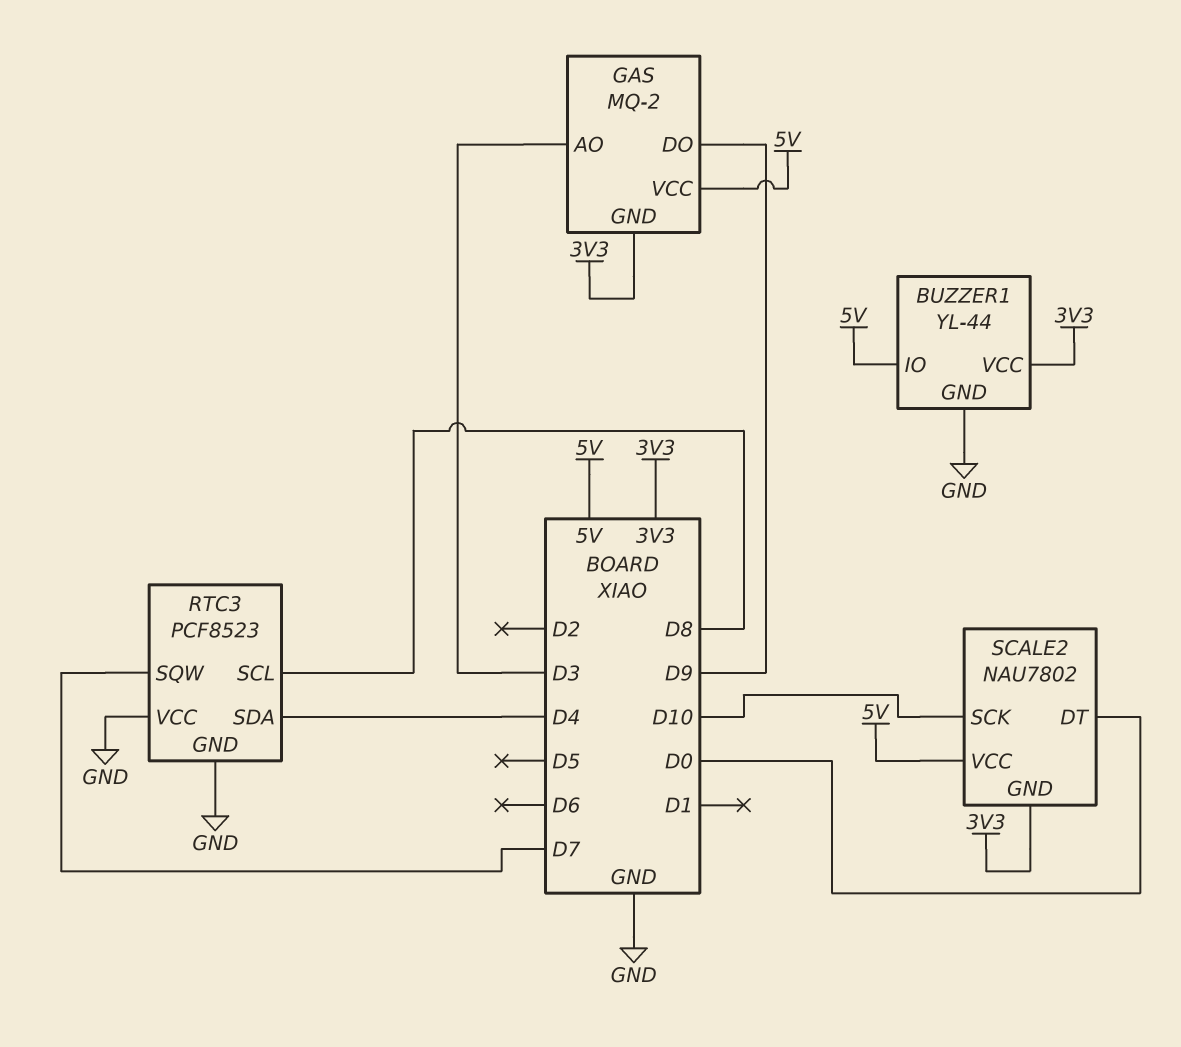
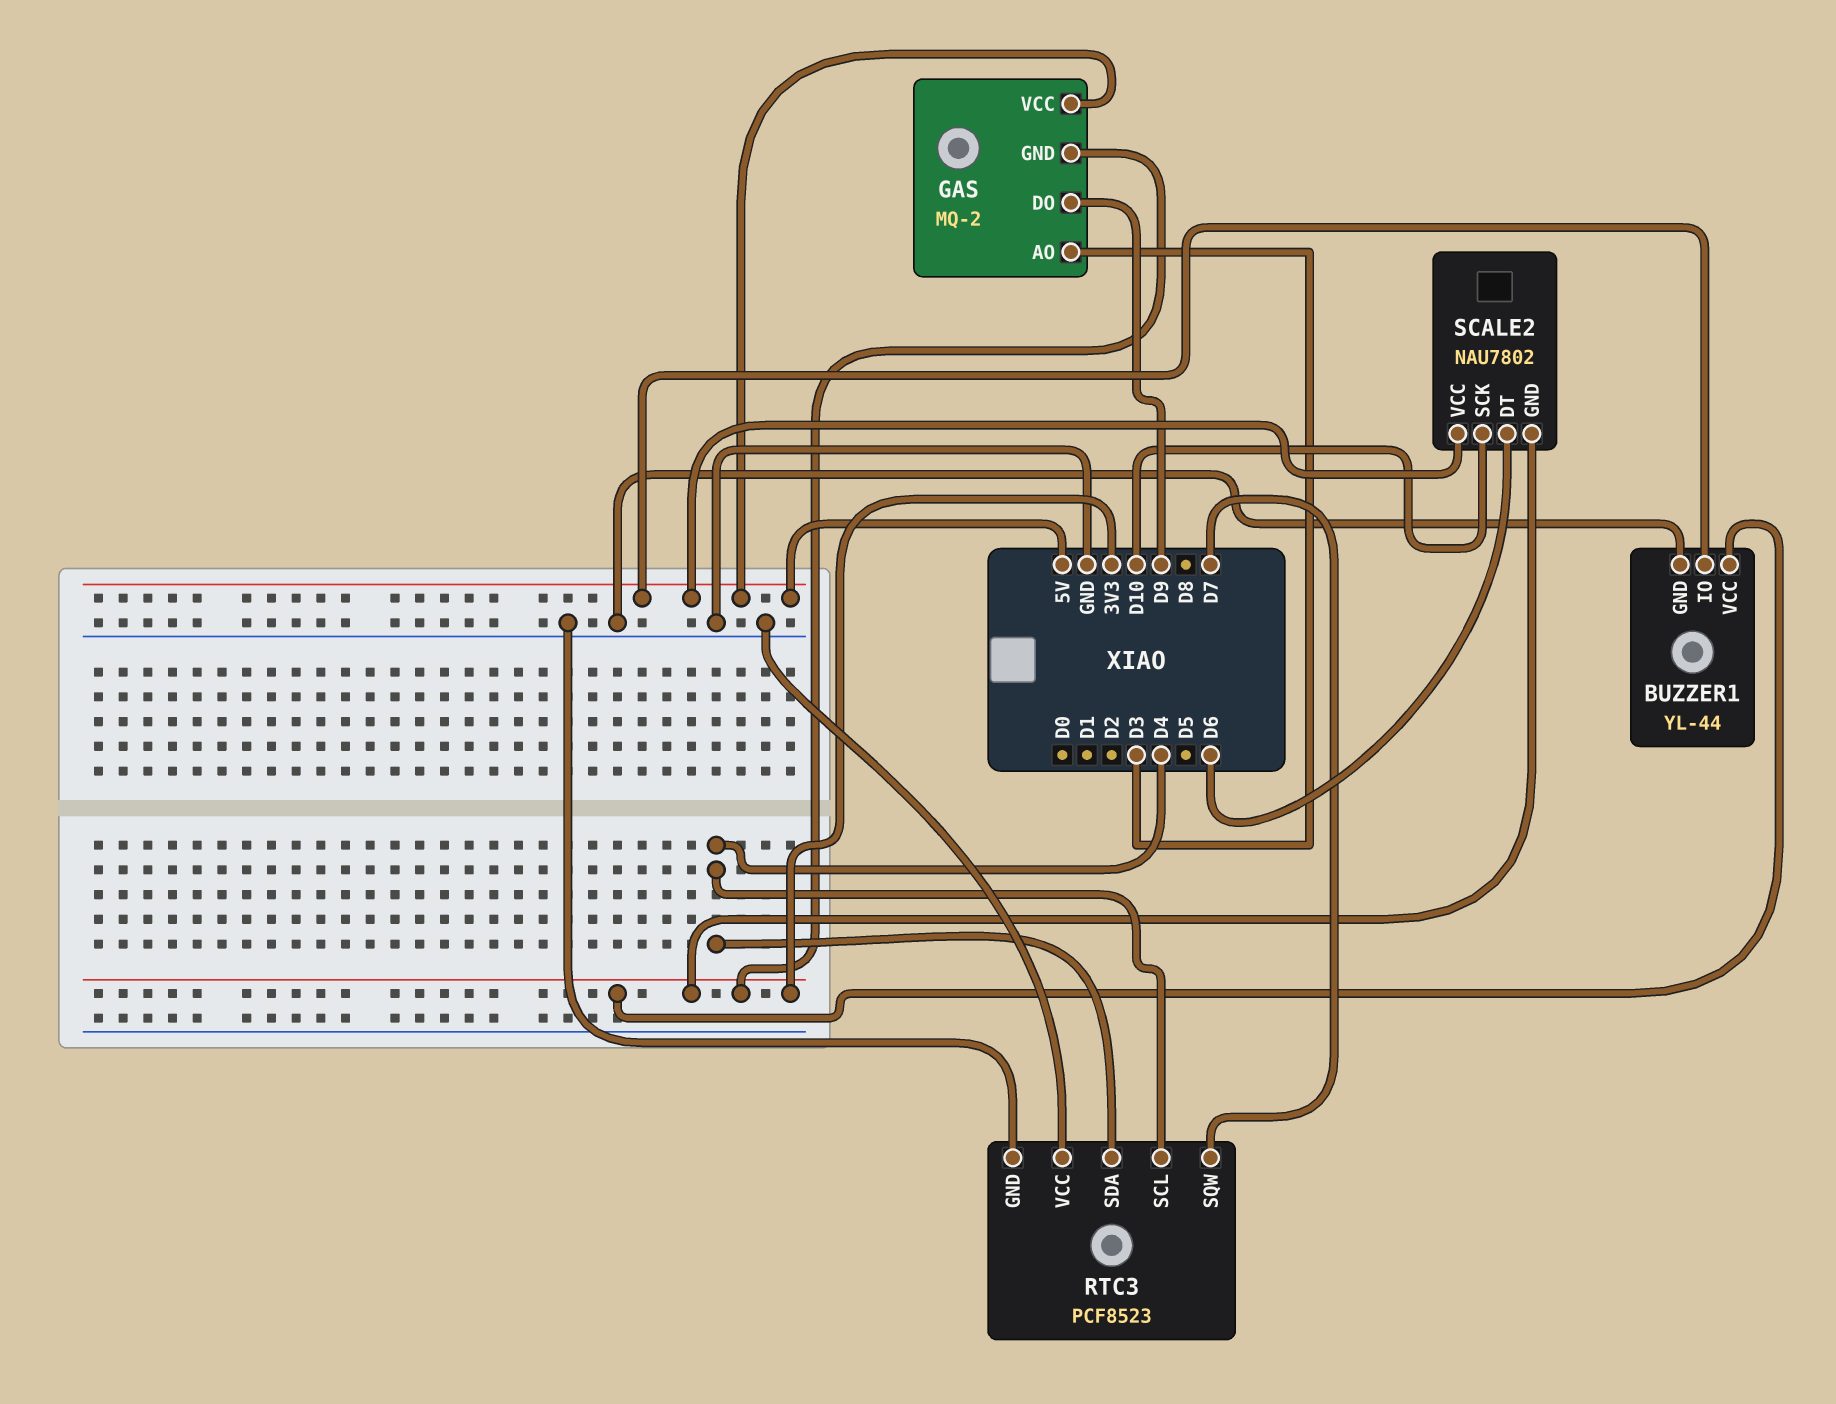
RTC3 pin SCL: D8 -> D4
SCALE2 pin DT: D0 -> D6

